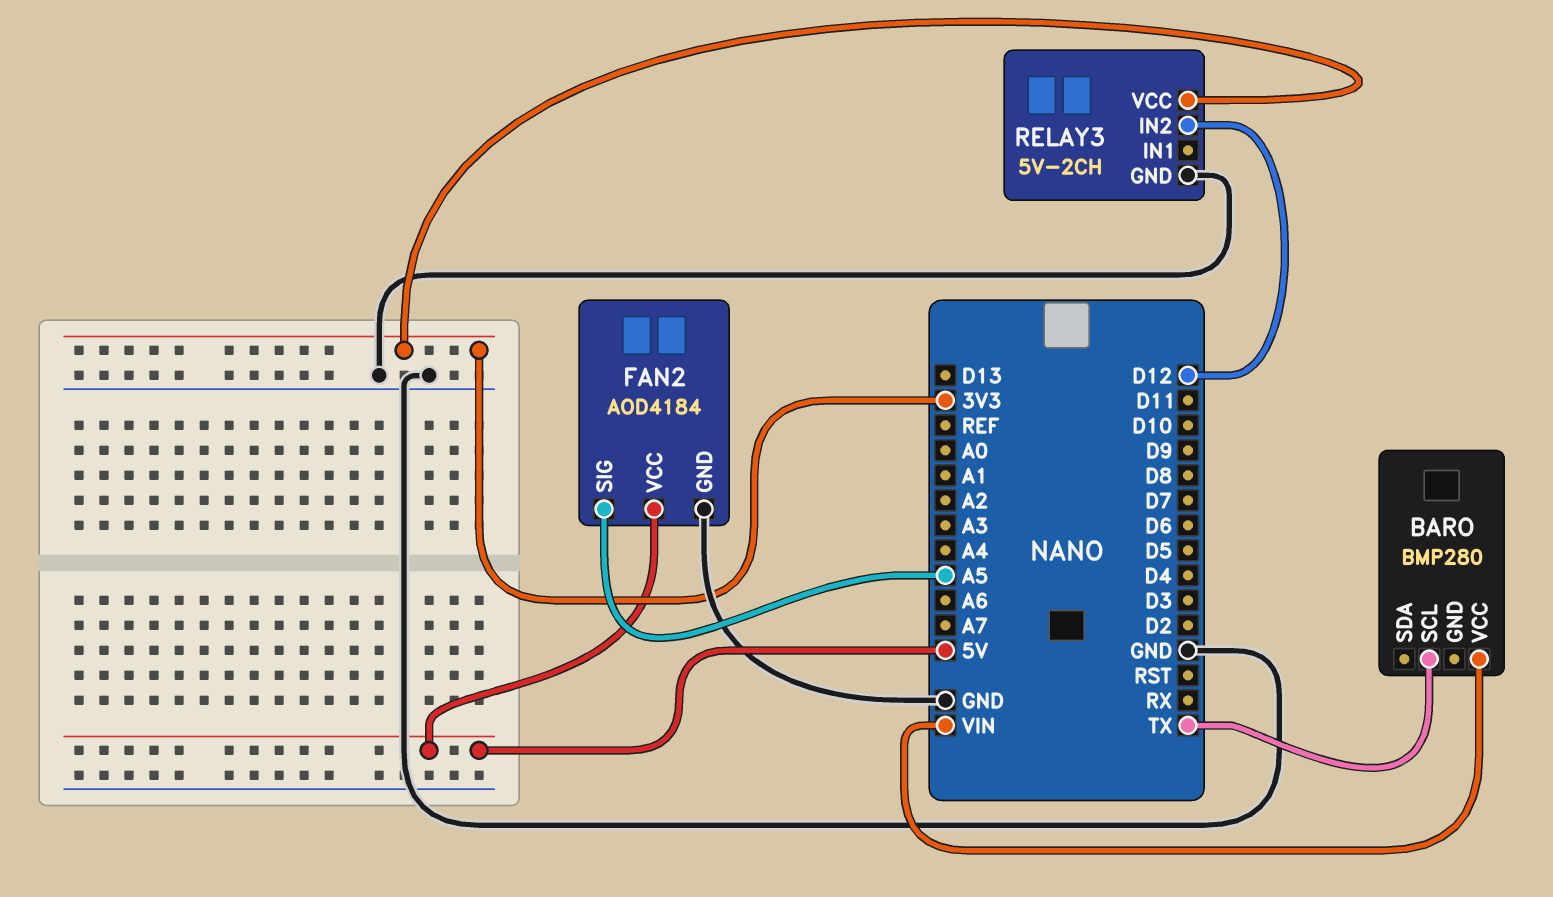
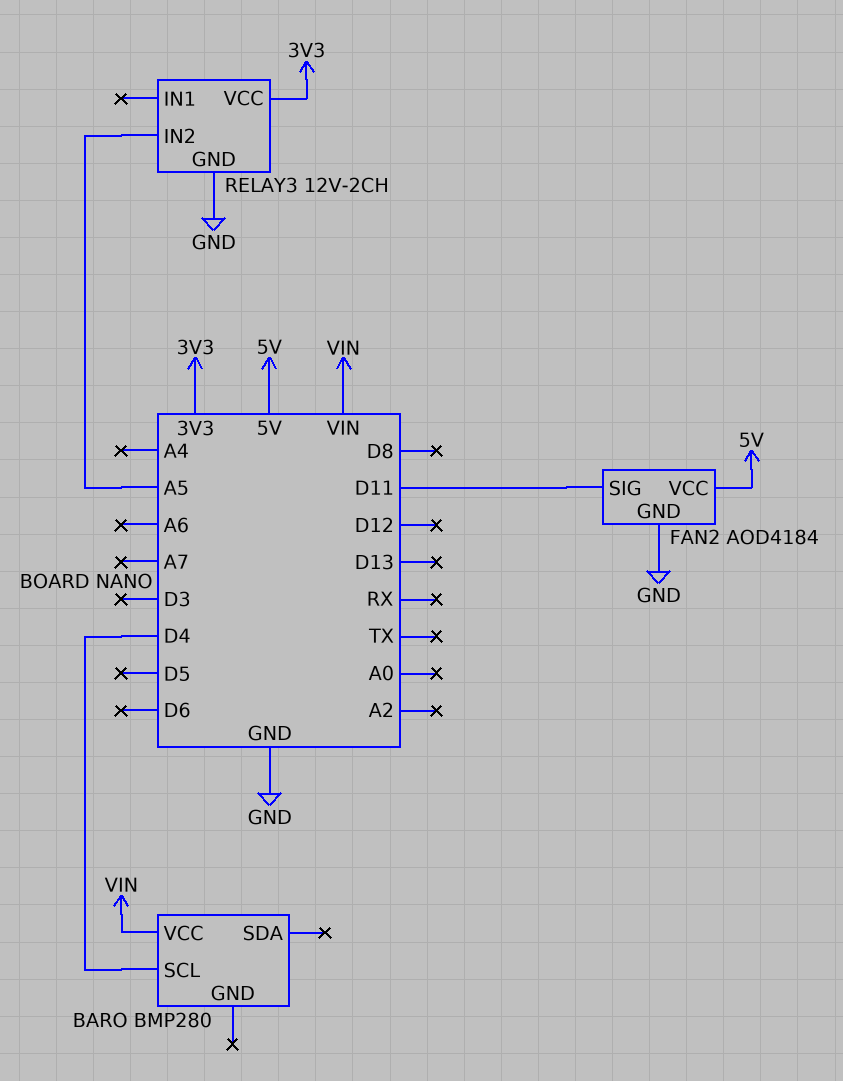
BARO pin SCL: TX -> D4
FAN2 pin SIG: A5 -> D11
RELAY3: 5V-2CH -> 12V-2CH
RELAY3 pin IN2: D12 -> A5

